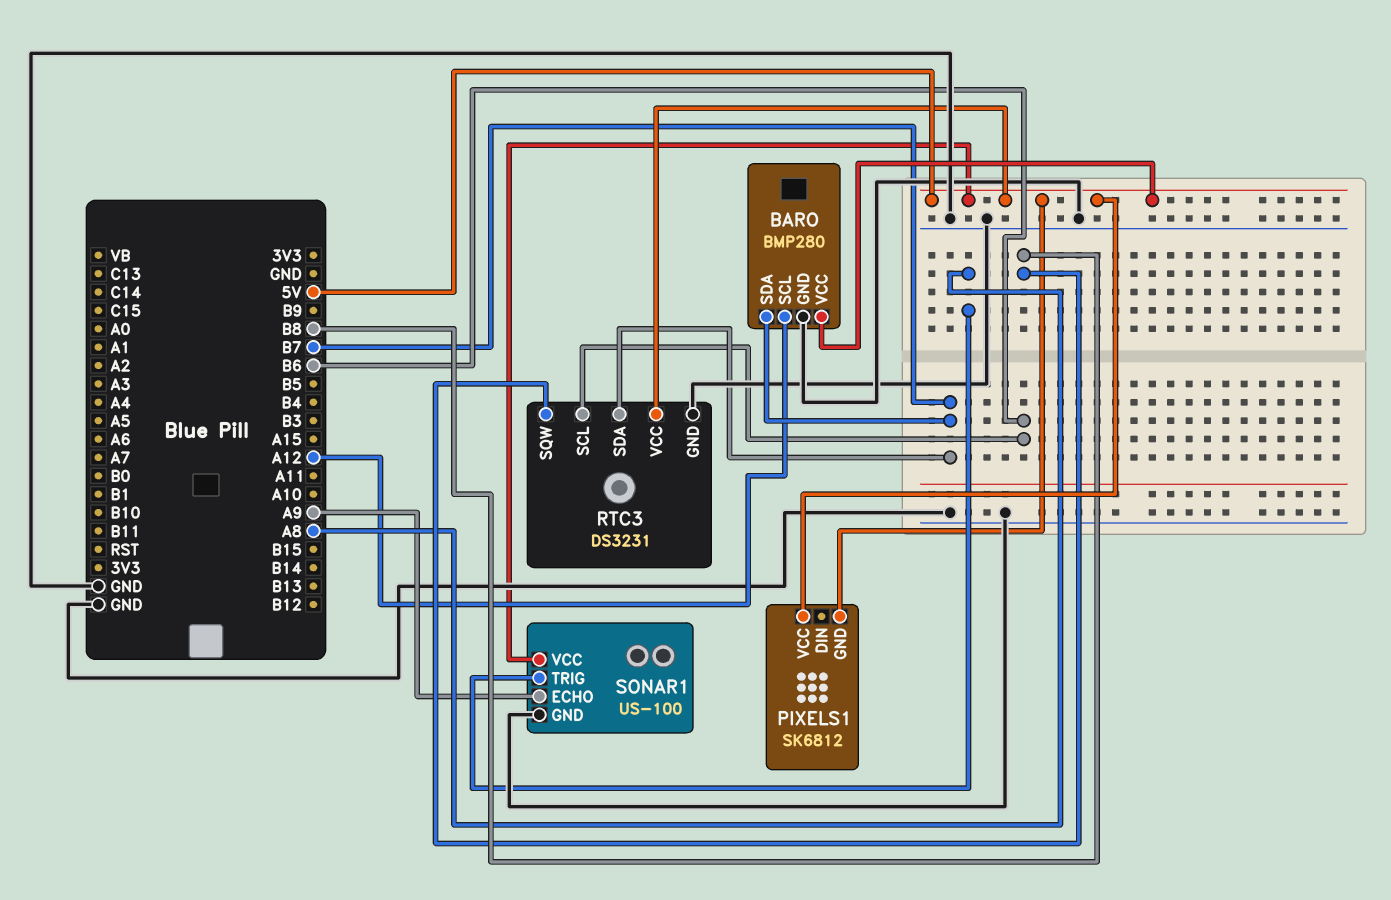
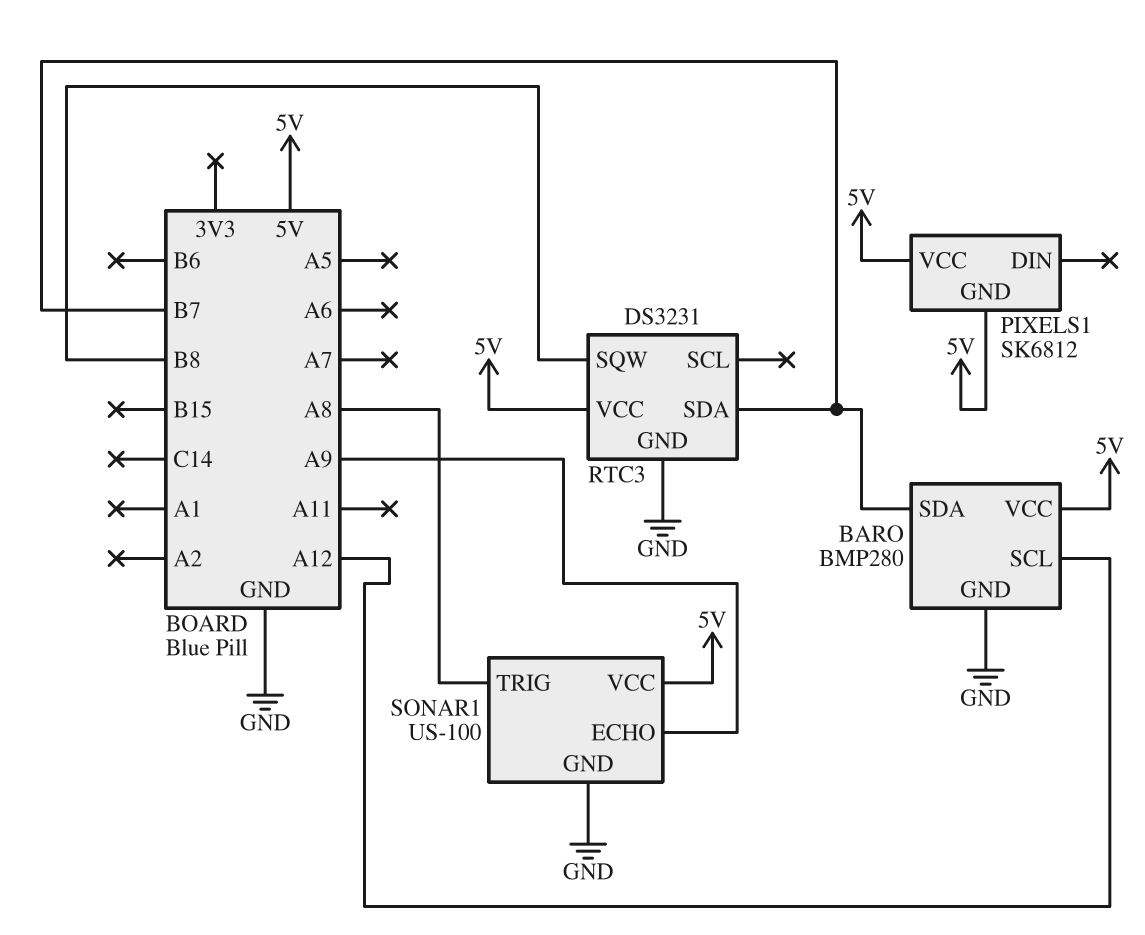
RTC3 pin SCL: B6 -> none

